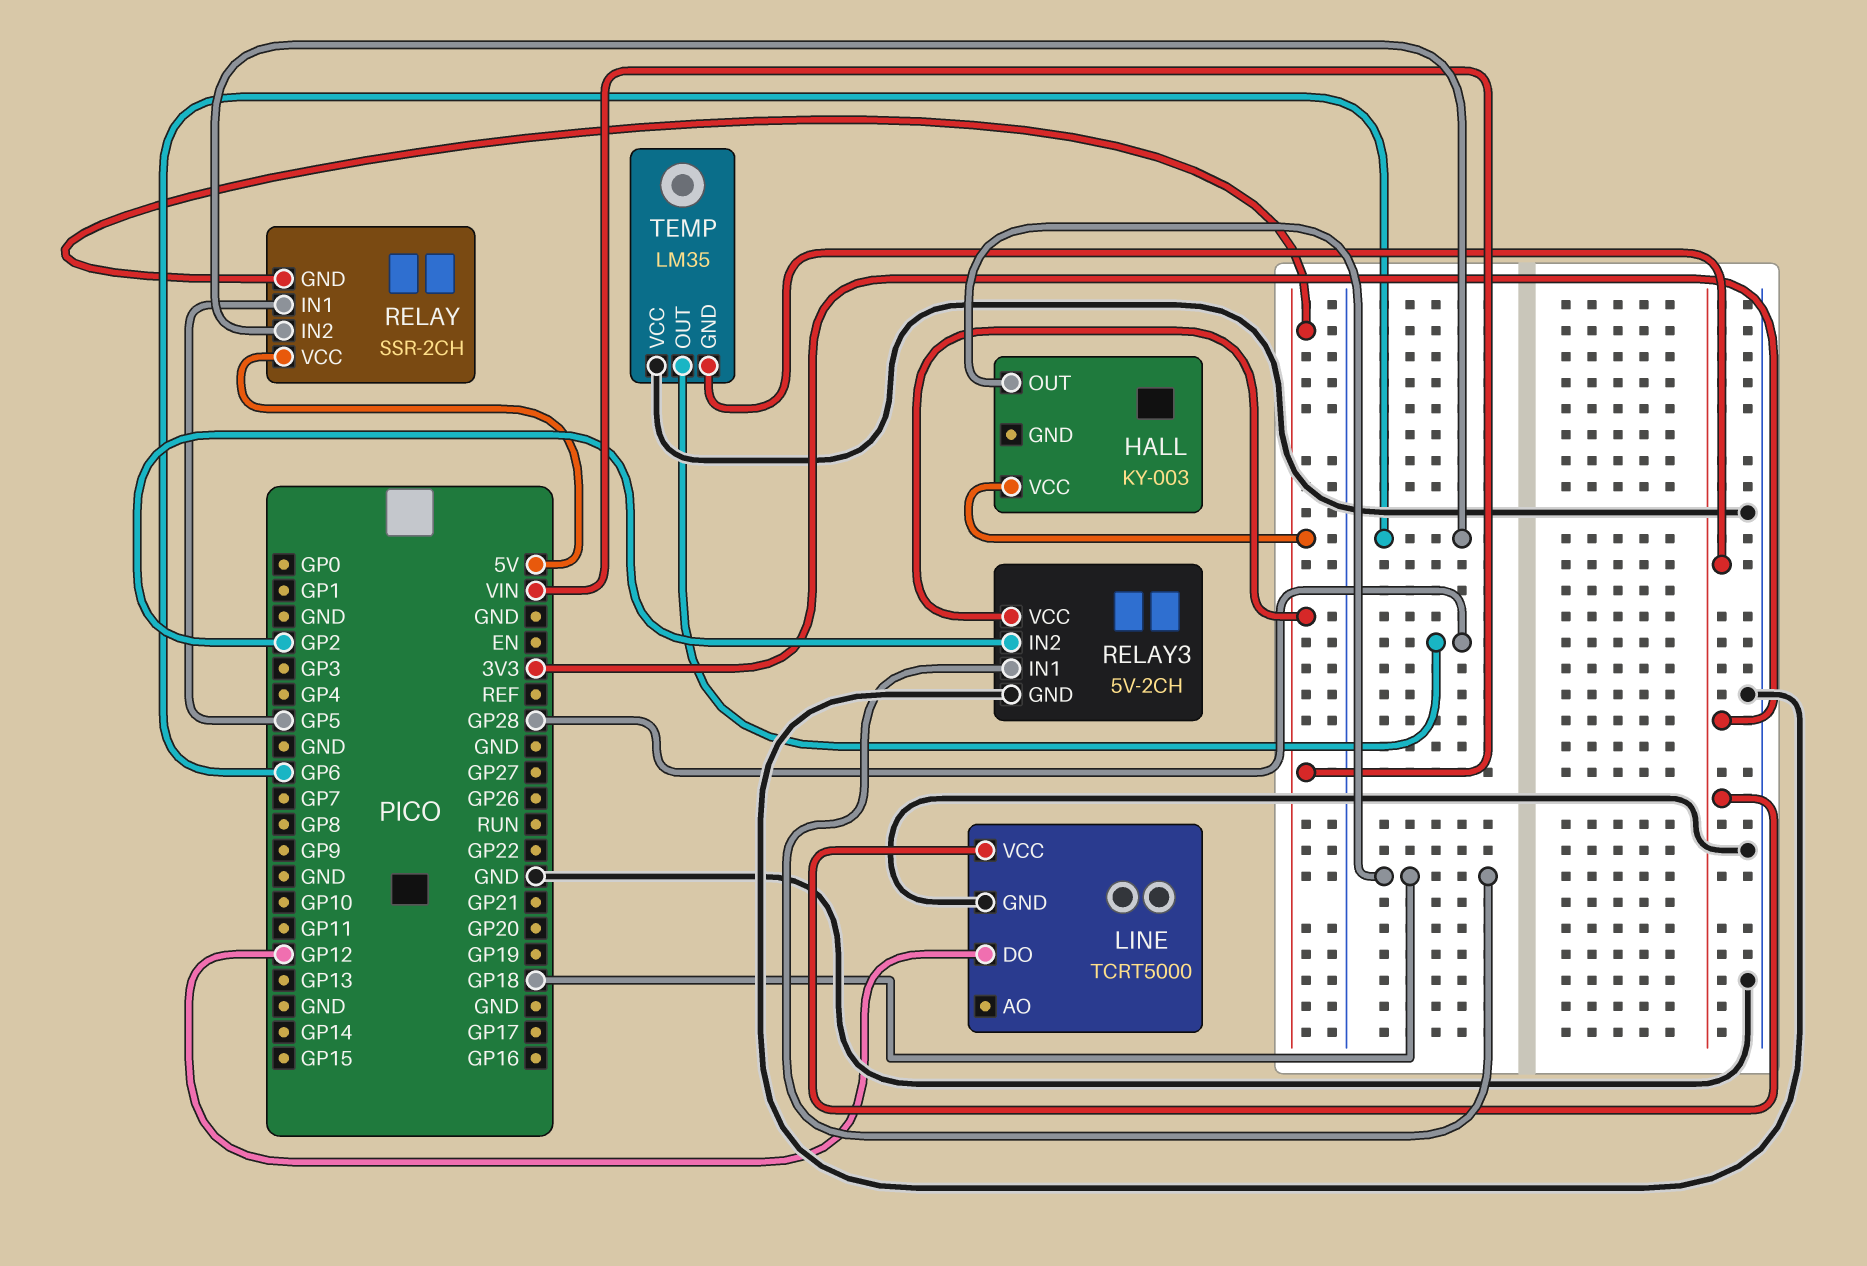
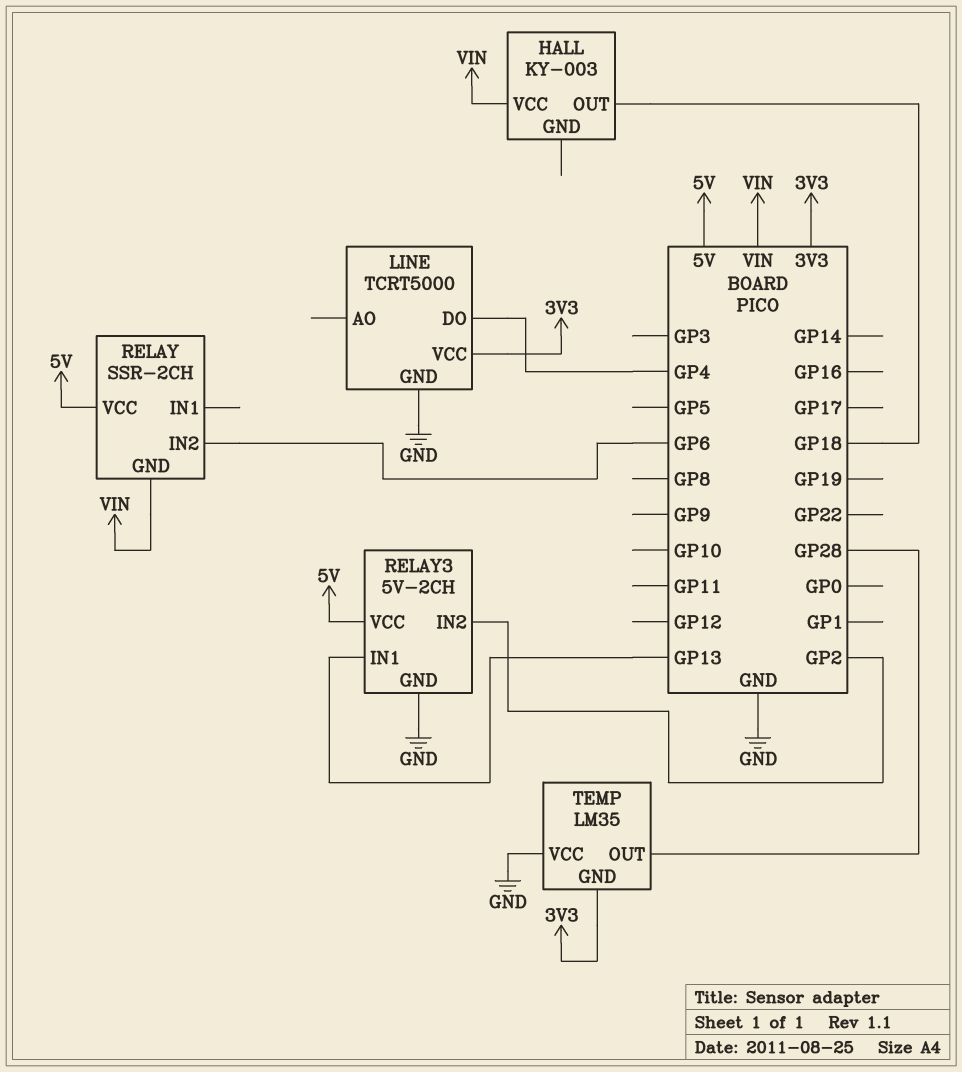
LINE pin DO: GP12 -> GP4
RELAY pin IN1: GP5 -> none
RELAY3 pin IN1: GP18 -> GP13
RELAY3 pin VCC: VIN -> 5V

